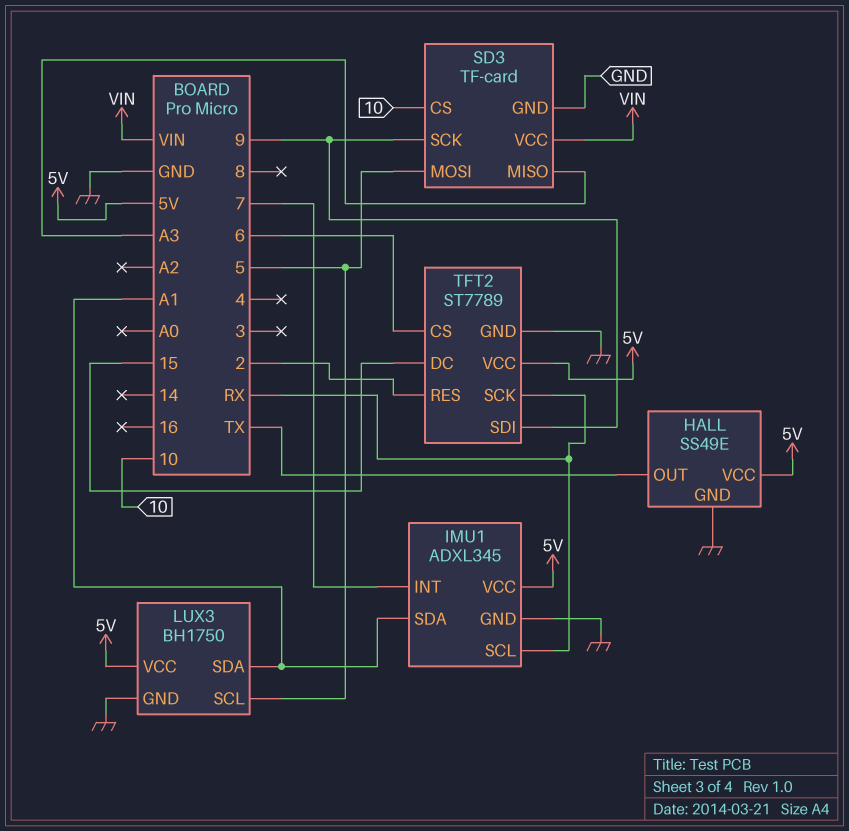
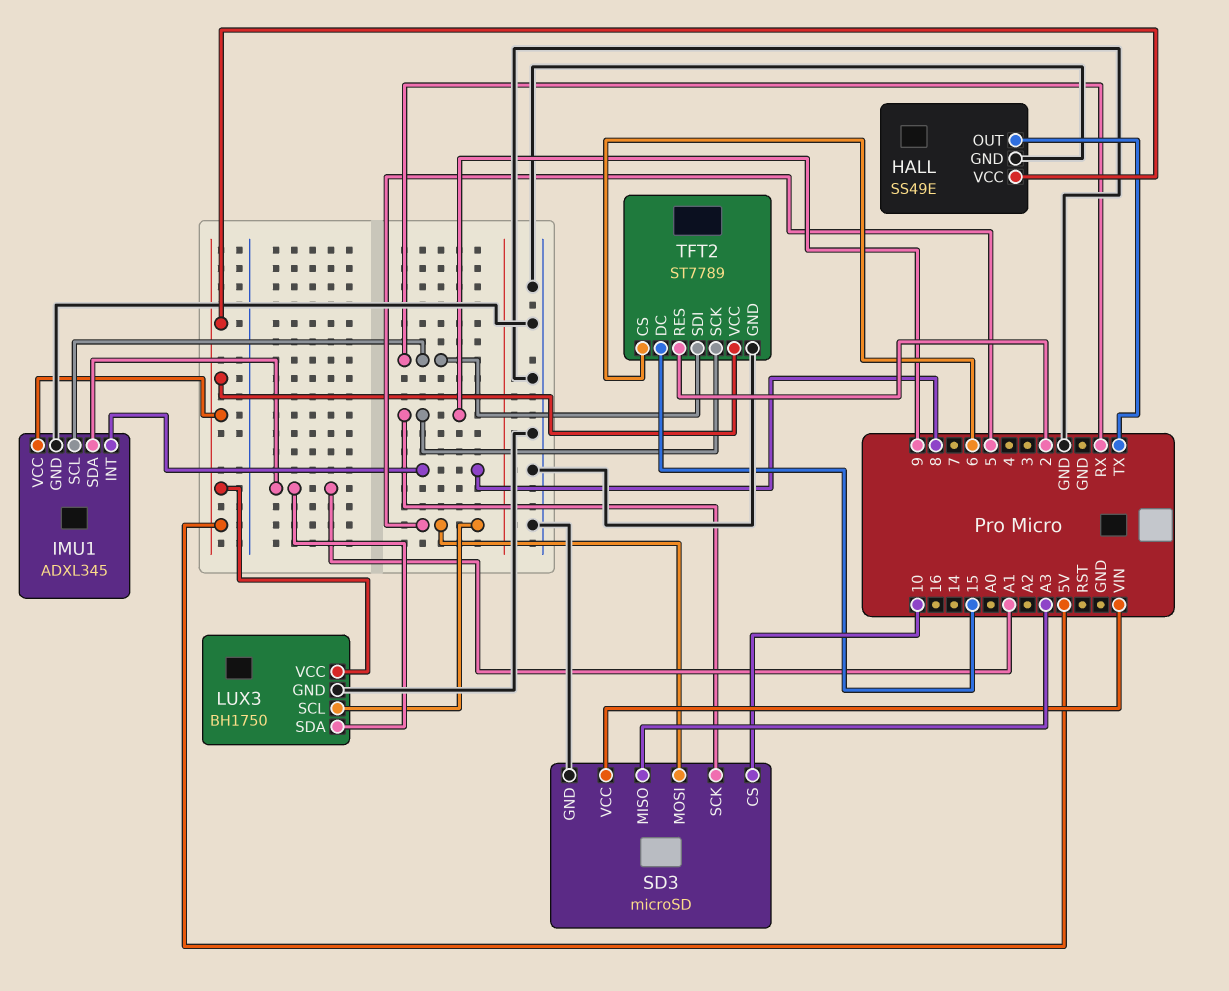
IMU1 pin INT: 7 -> 8
SD3: TF-card -> microSD
TFT2 pin SCK: RX -> 9
TFT2 pin SDI: 9 -> RX

